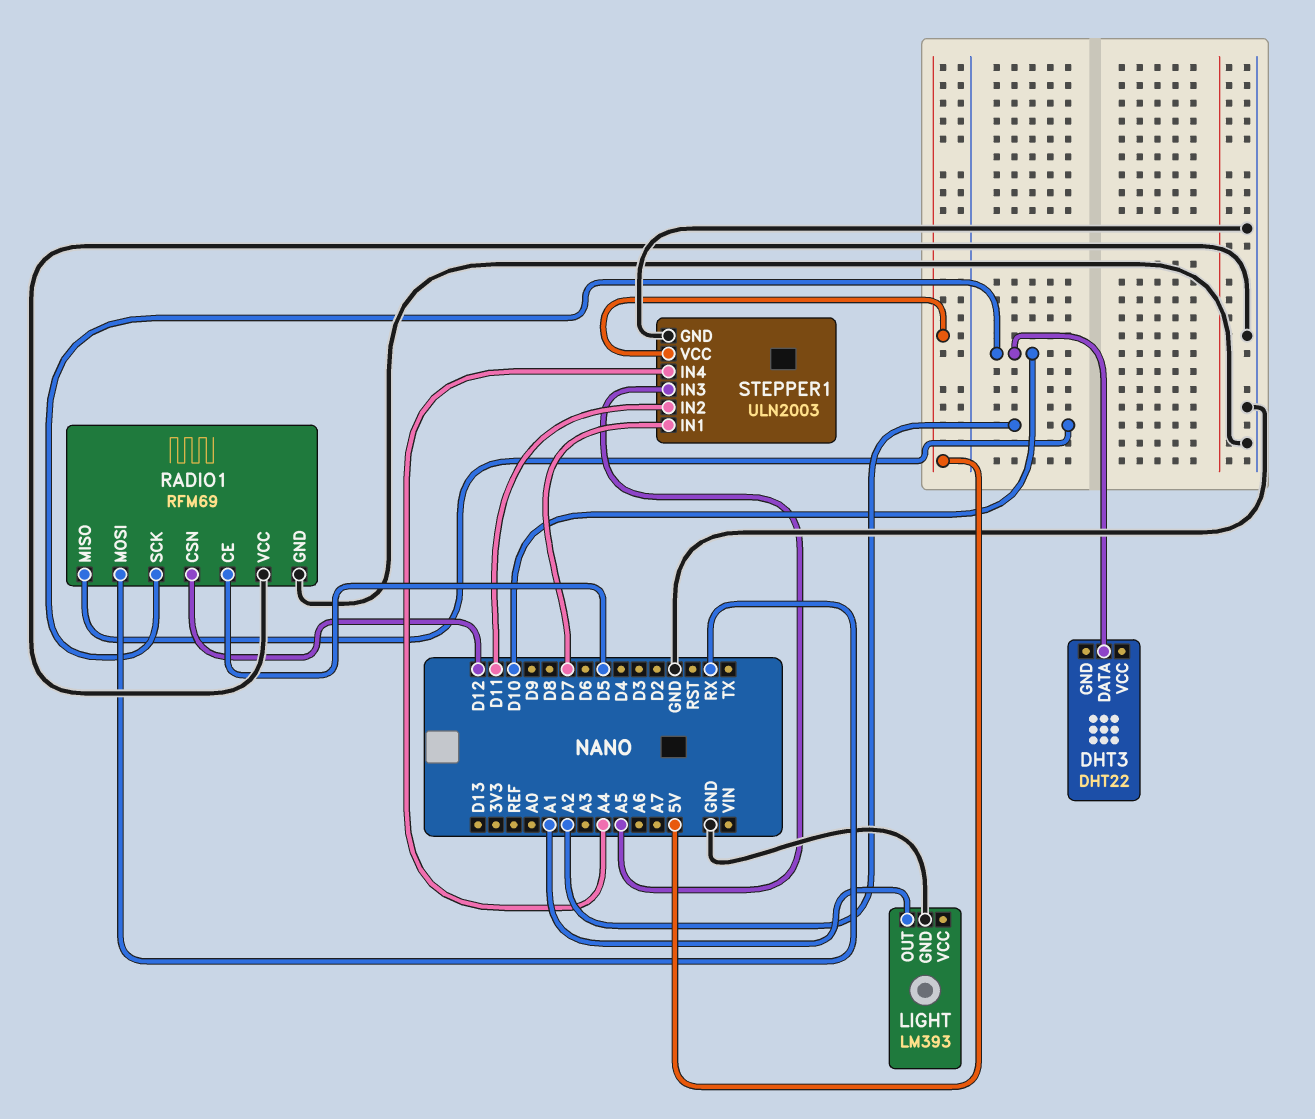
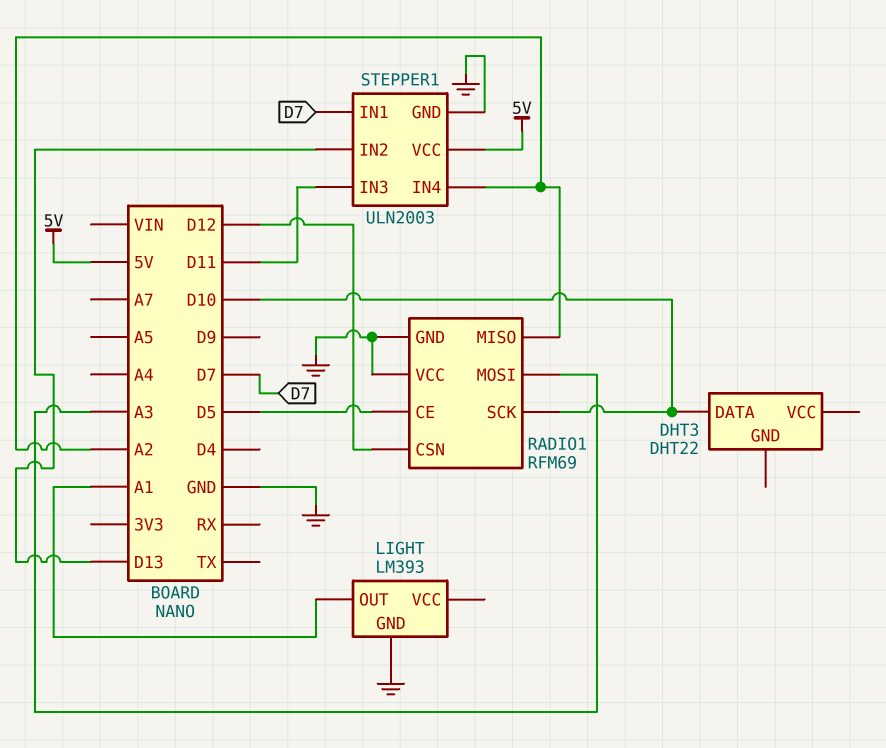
RADIO1 pin MOSI: RX -> A3
STEPPER1 pin IN2: D11 -> D13
STEPPER1 pin IN3: A5 -> D11
STEPPER1 pin IN4: A4 -> A2

